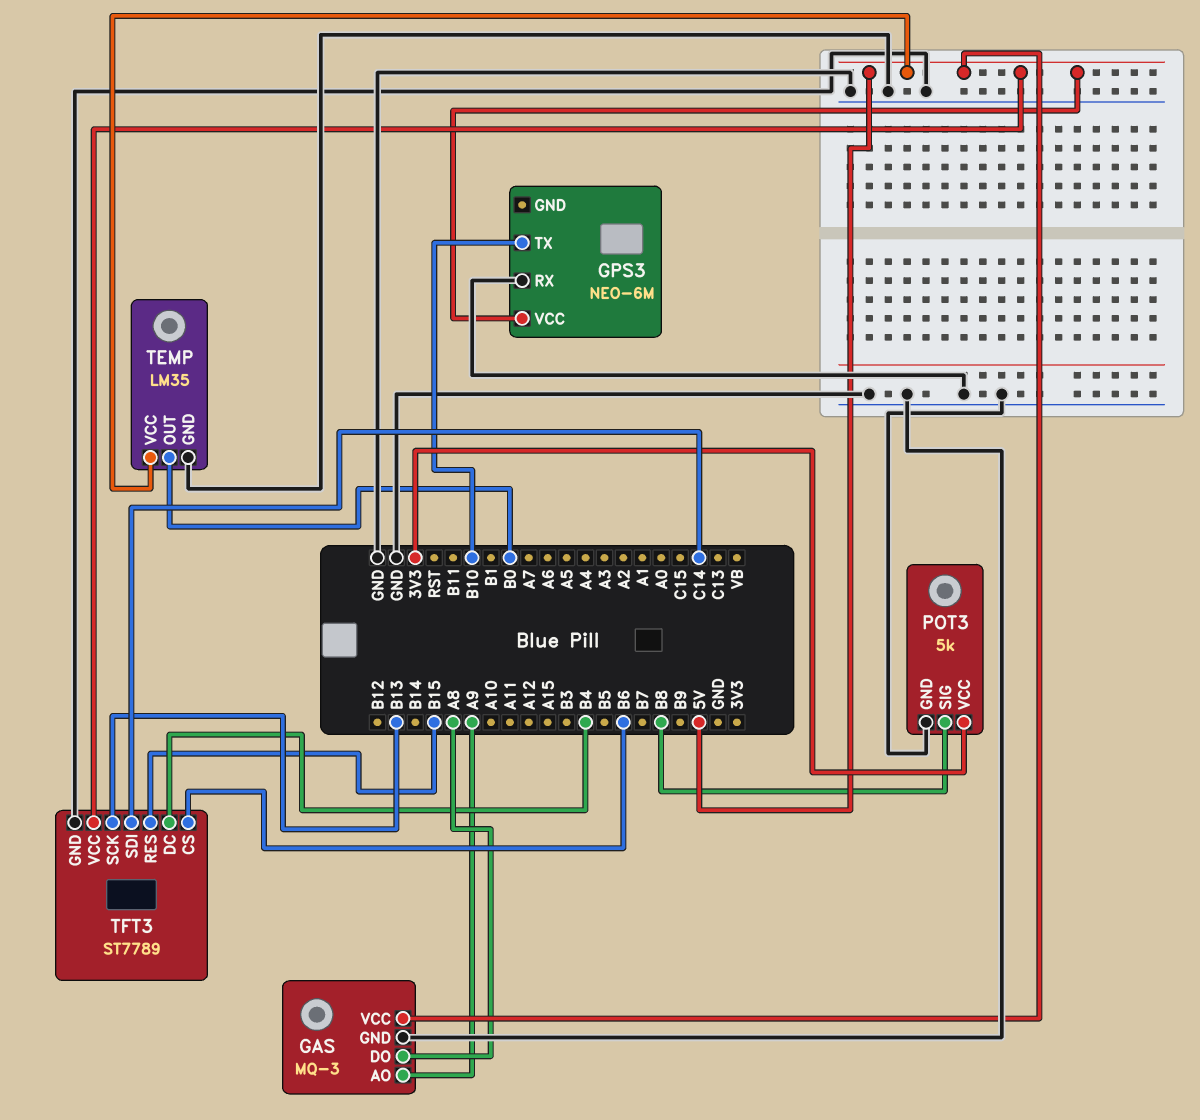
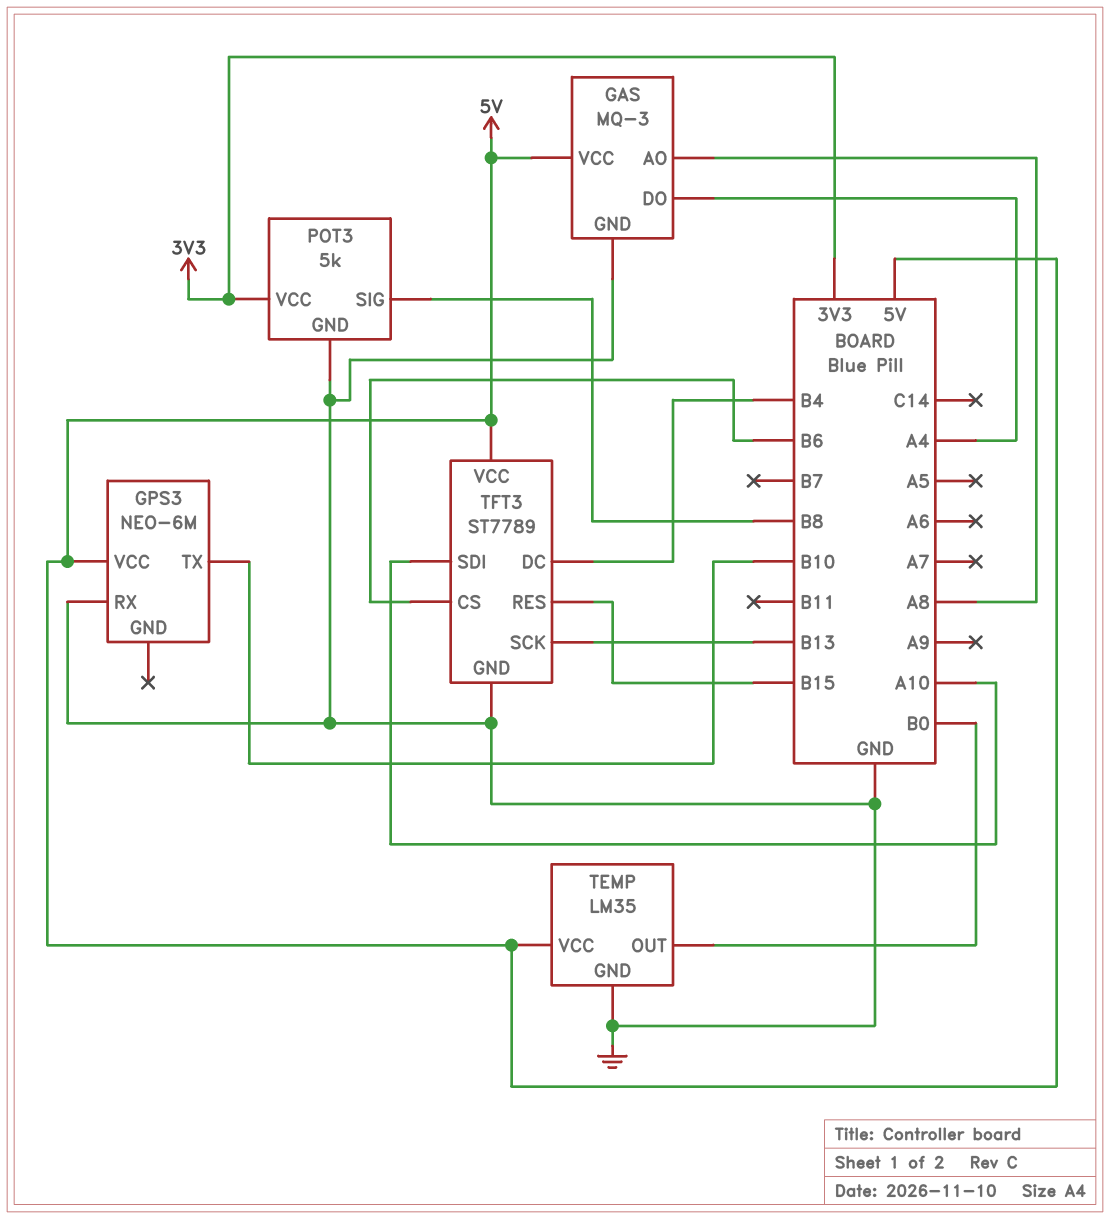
GAS pin AO: A9 -> A8
GAS pin DO: A8 -> A4
TFT3 pin SDI: C14 -> A10

